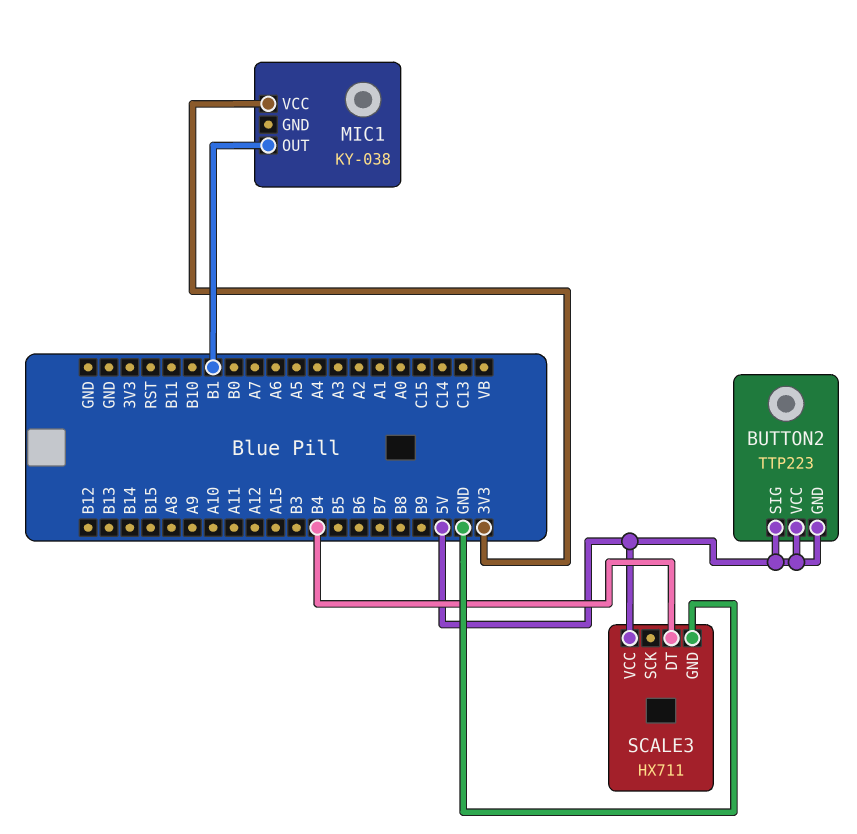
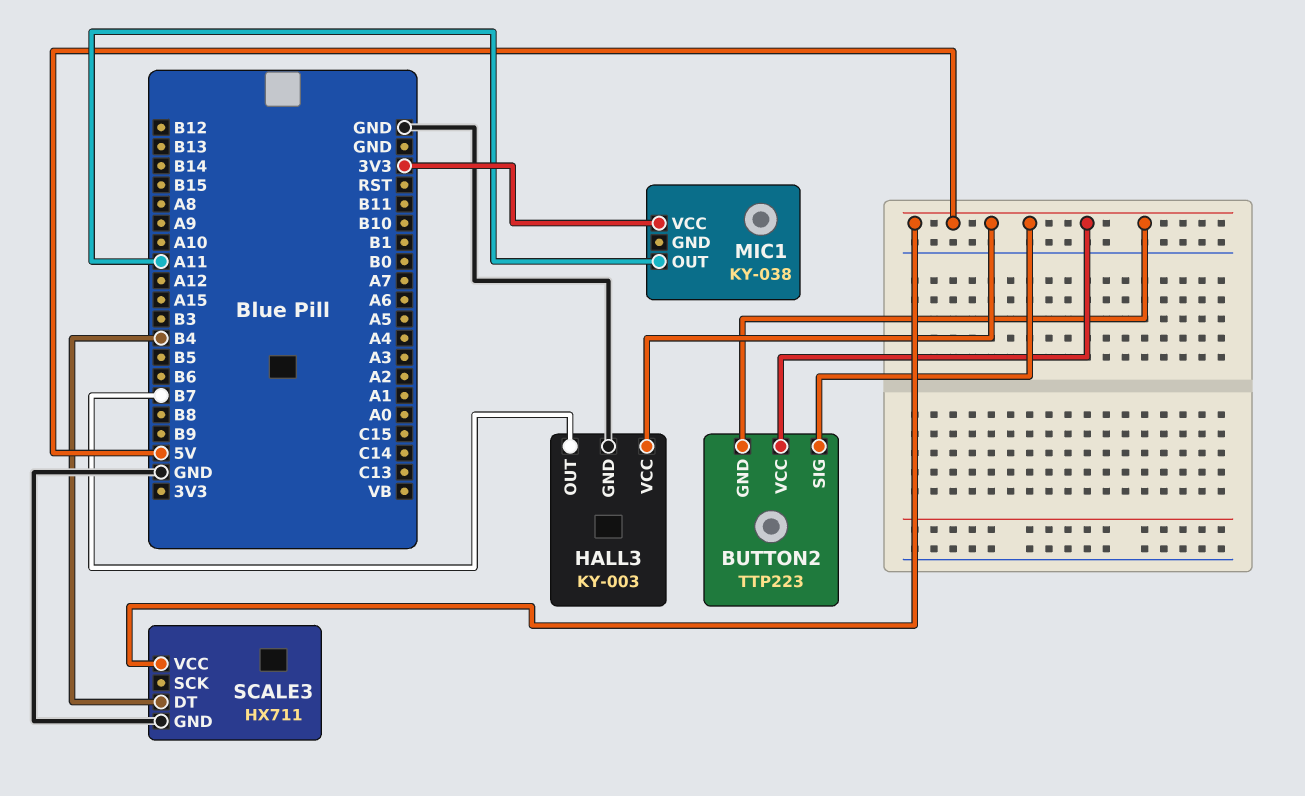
HALL3: none -> KY-003
HALL3 pin GND: none -> GND
HALL3 pin OUT: none -> B7
HALL3 pin VCC: none -> 5V
MIC1 pin OUT: B1 -> A11

